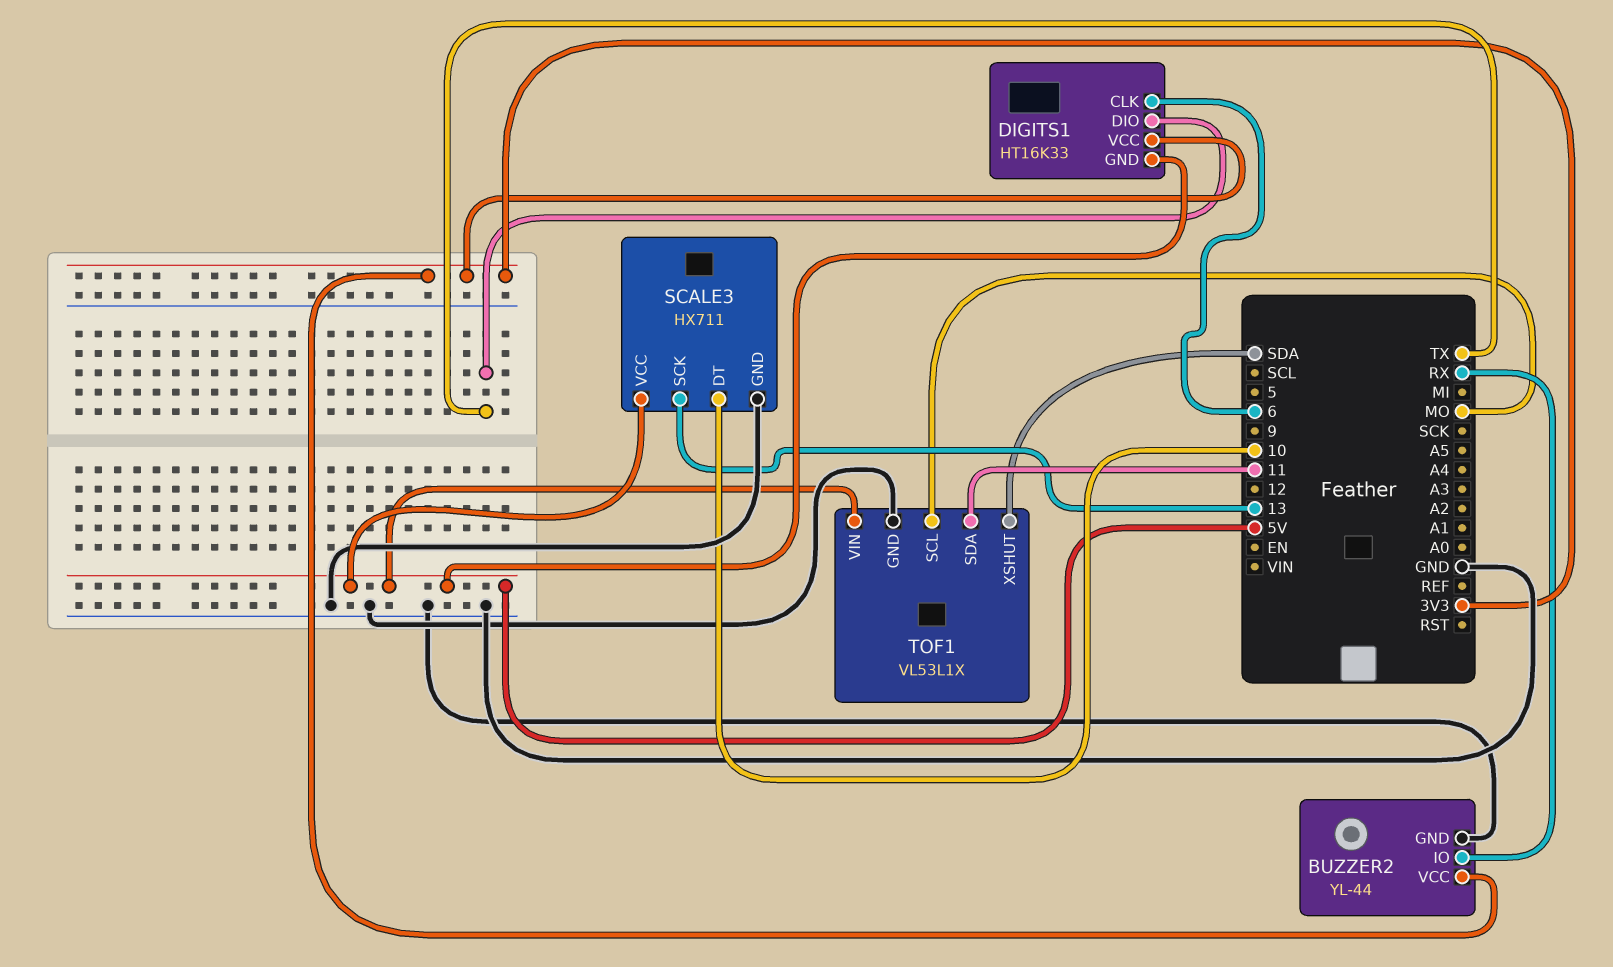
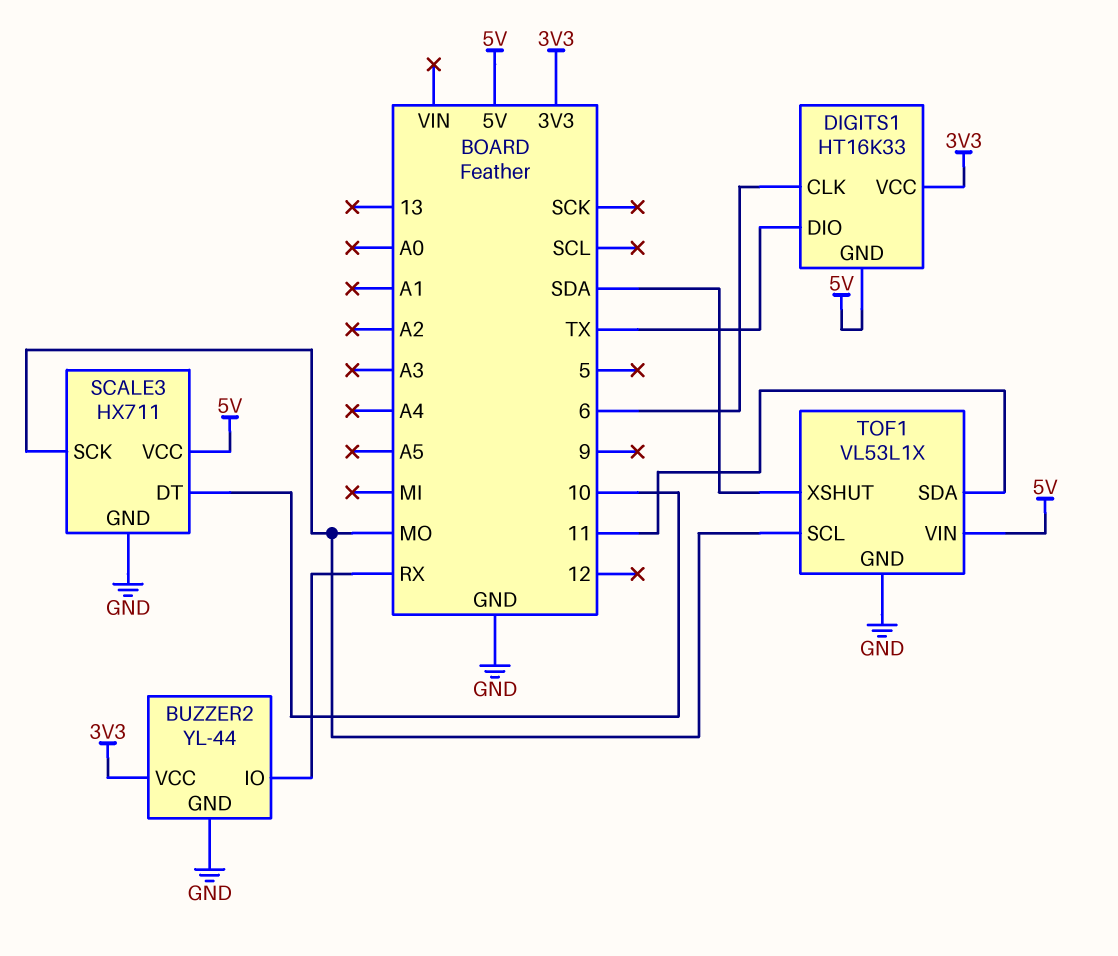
SCALE3 pin SCK: 13 -> MO

